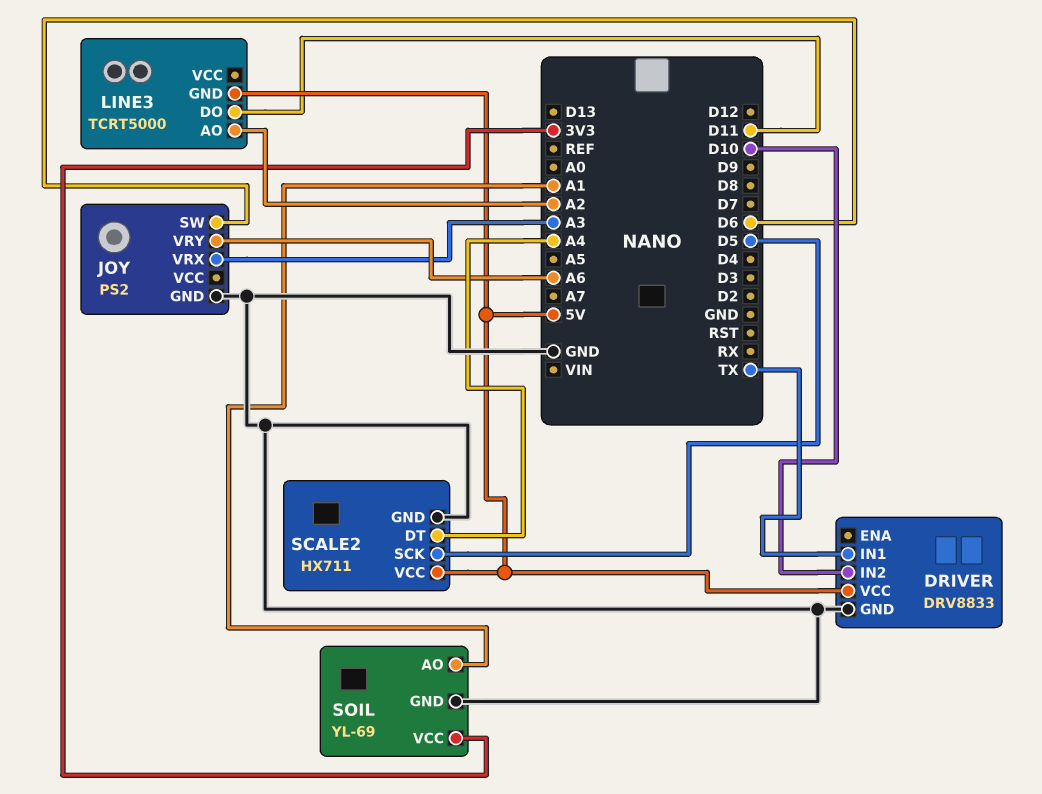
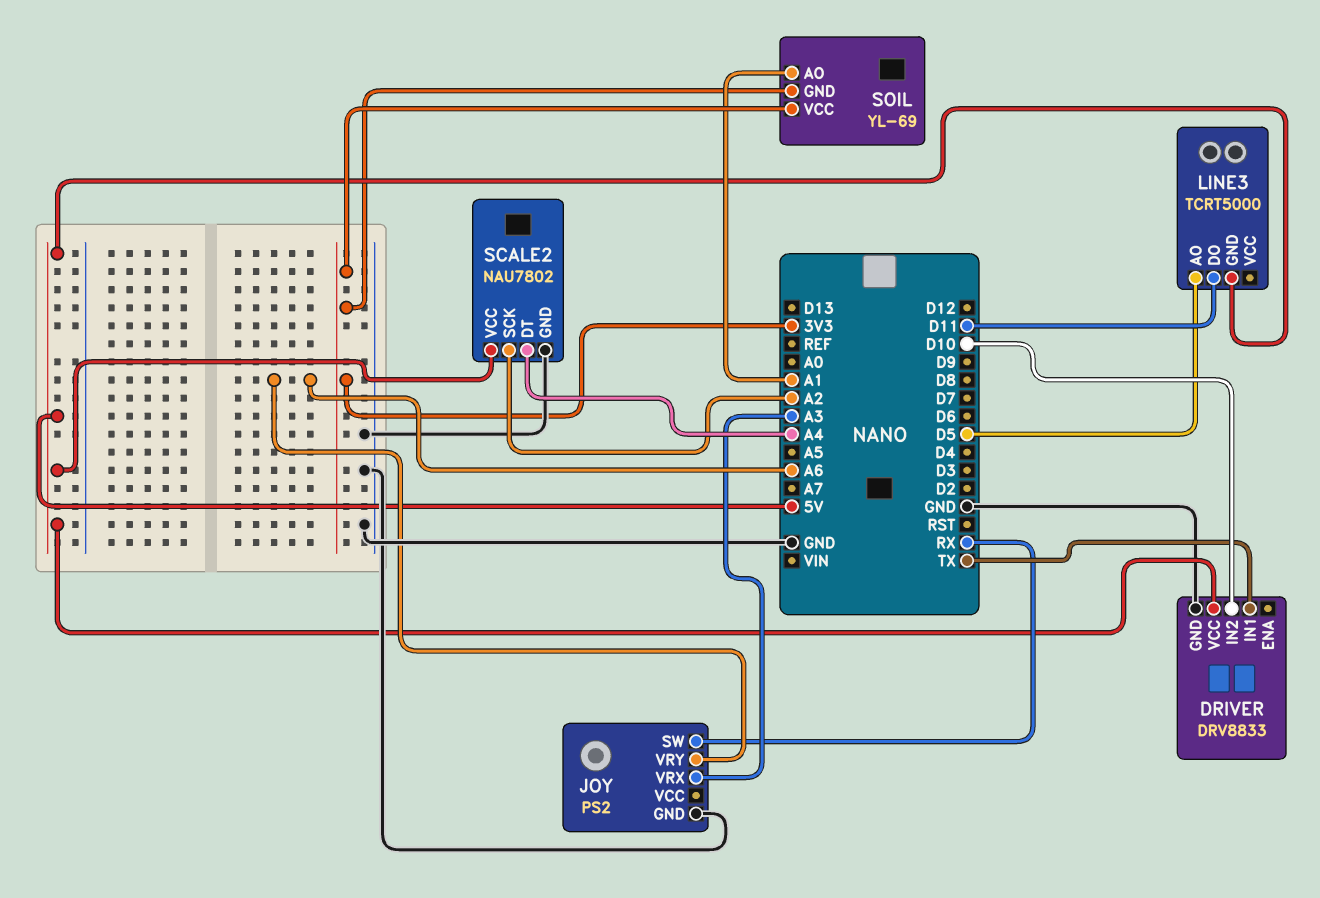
JOY pin SW: D6 -> RX
LINE3 pin AO: A2 -> D5
SCALE2: HX711 -> NAU7802
SCALE2 pin SCK: D5 -> A2
SOIL pin GND: GND -> 3V3

